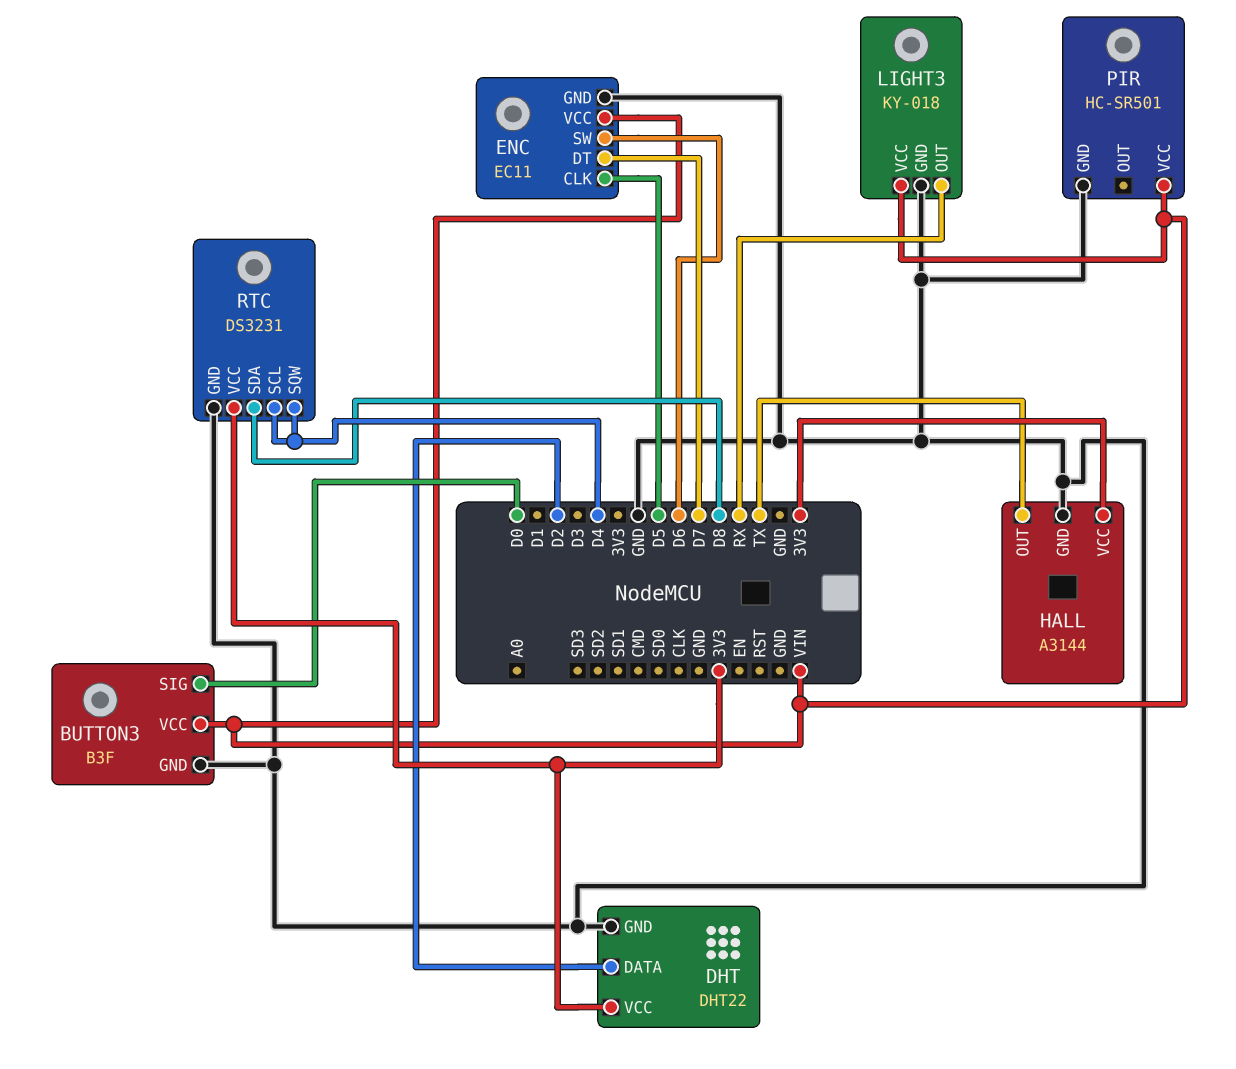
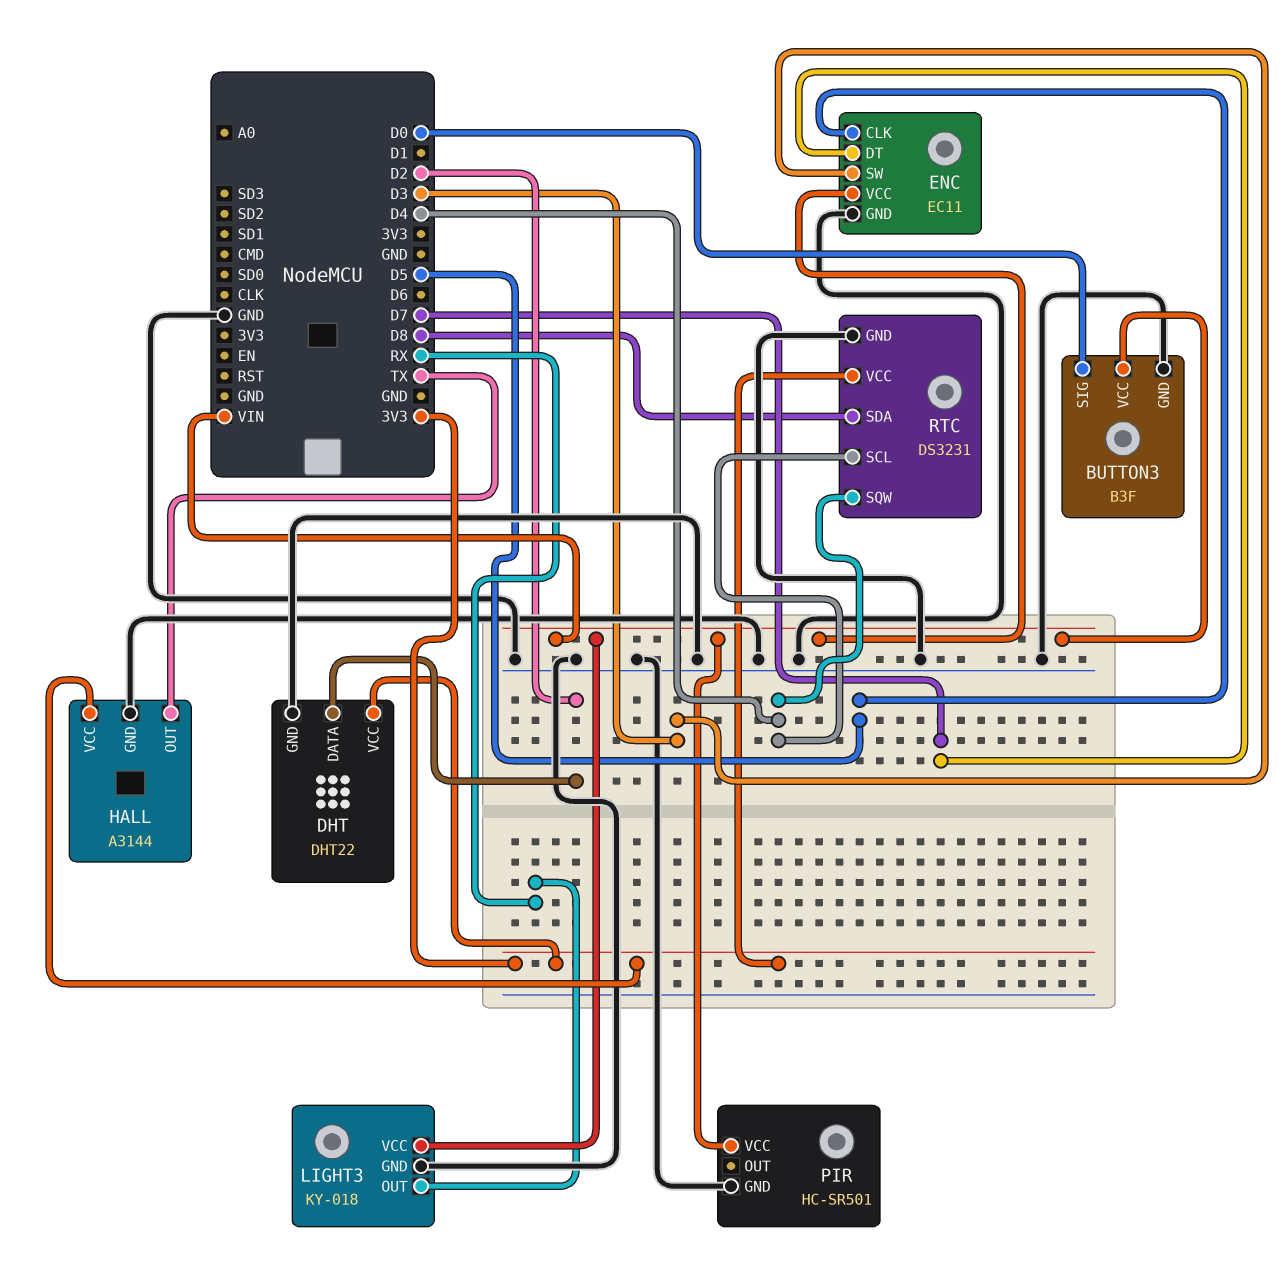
ENC pin SW: D6 -> D3

